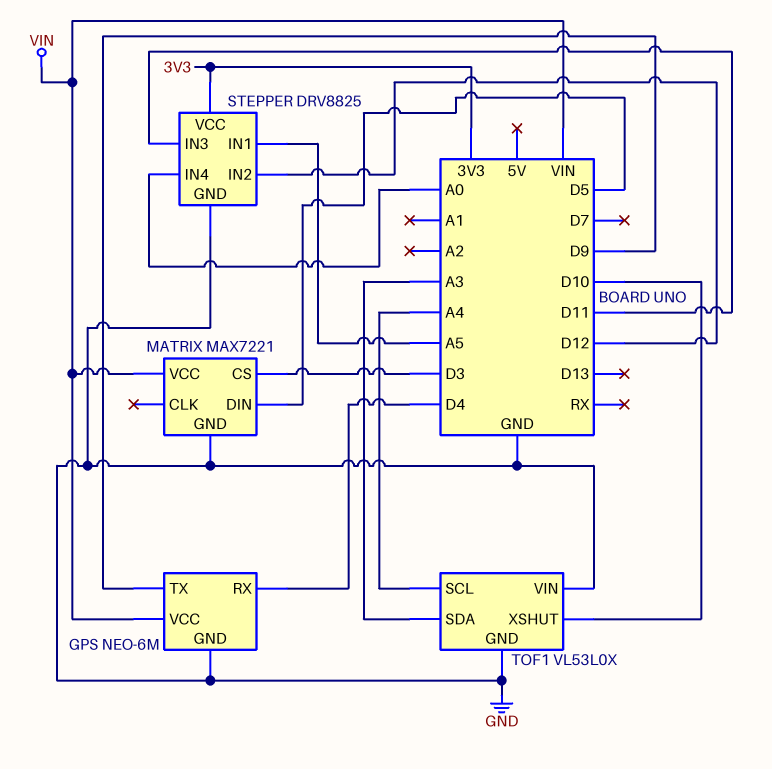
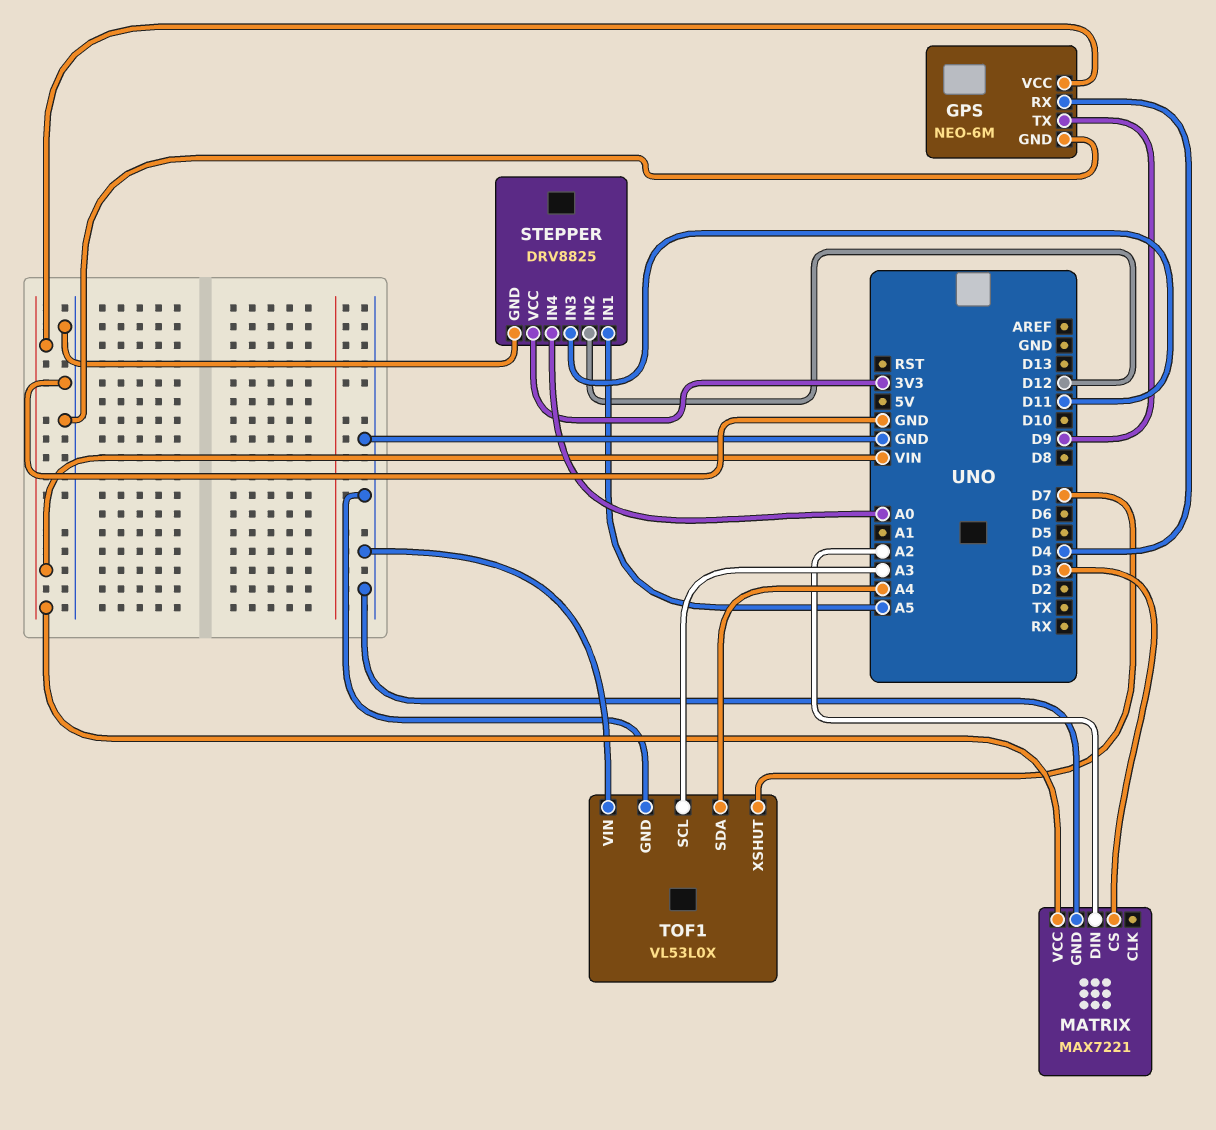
MATRIX pin DIN: D5 -> A2
TOF1 pin SCL: A4 -> A3
TOF1 pin SDA: A3 -> A4
TOF1 pin XSHUT: D10 -> D7

